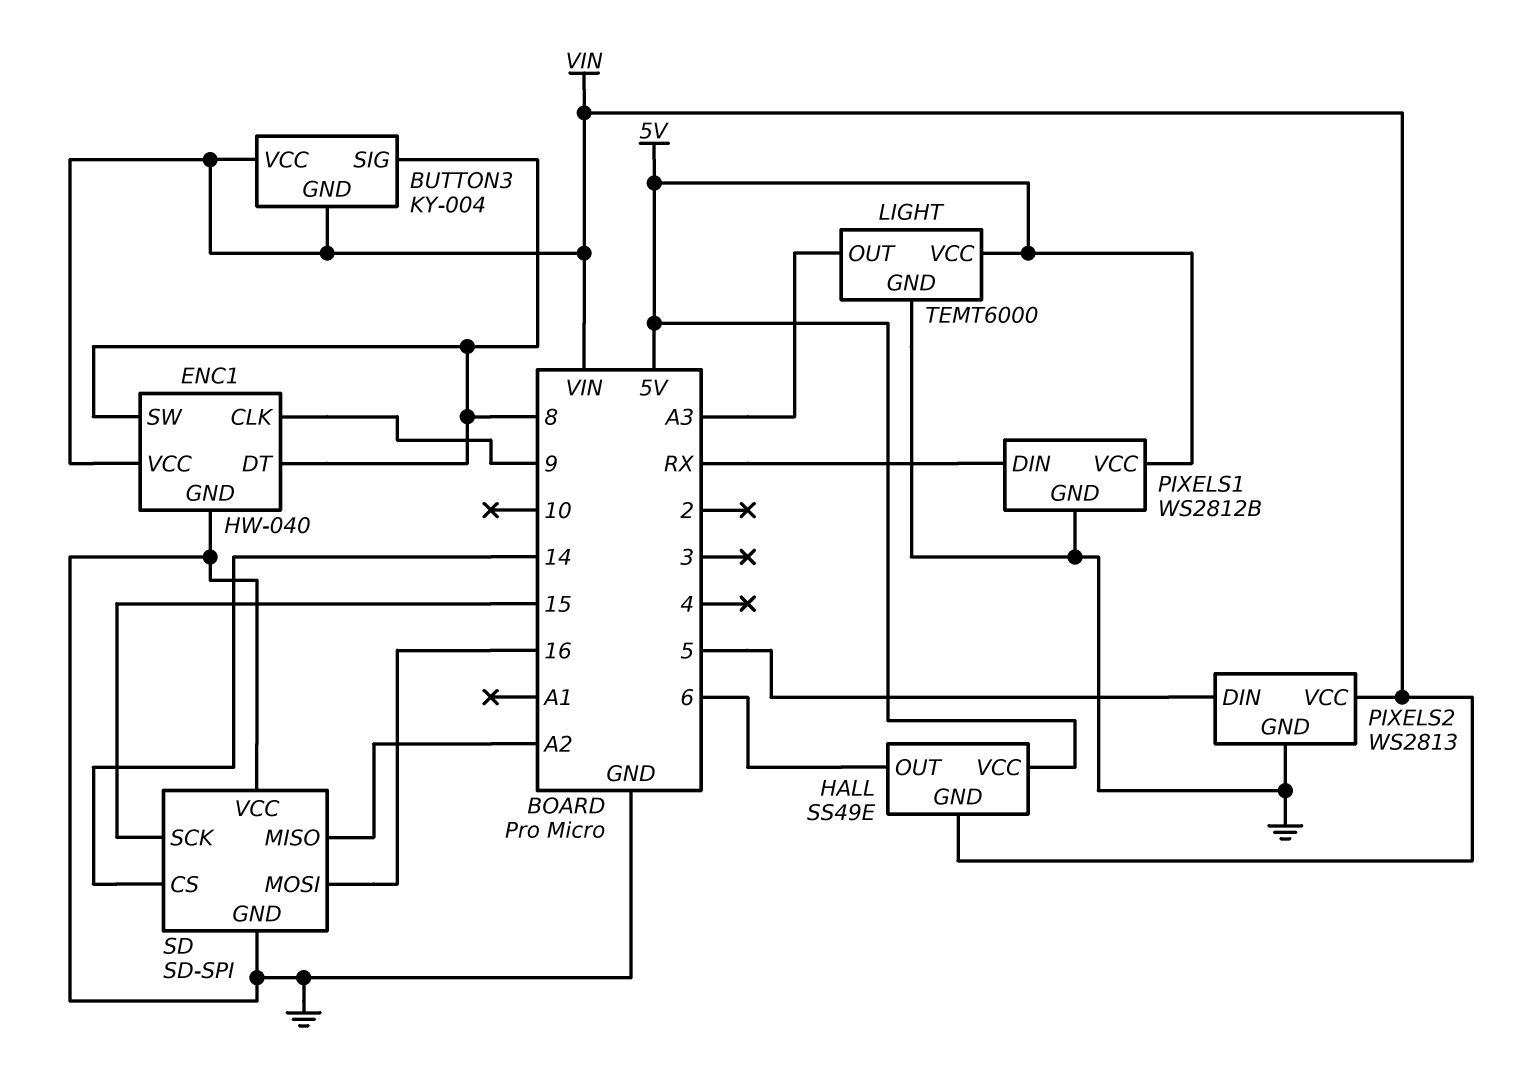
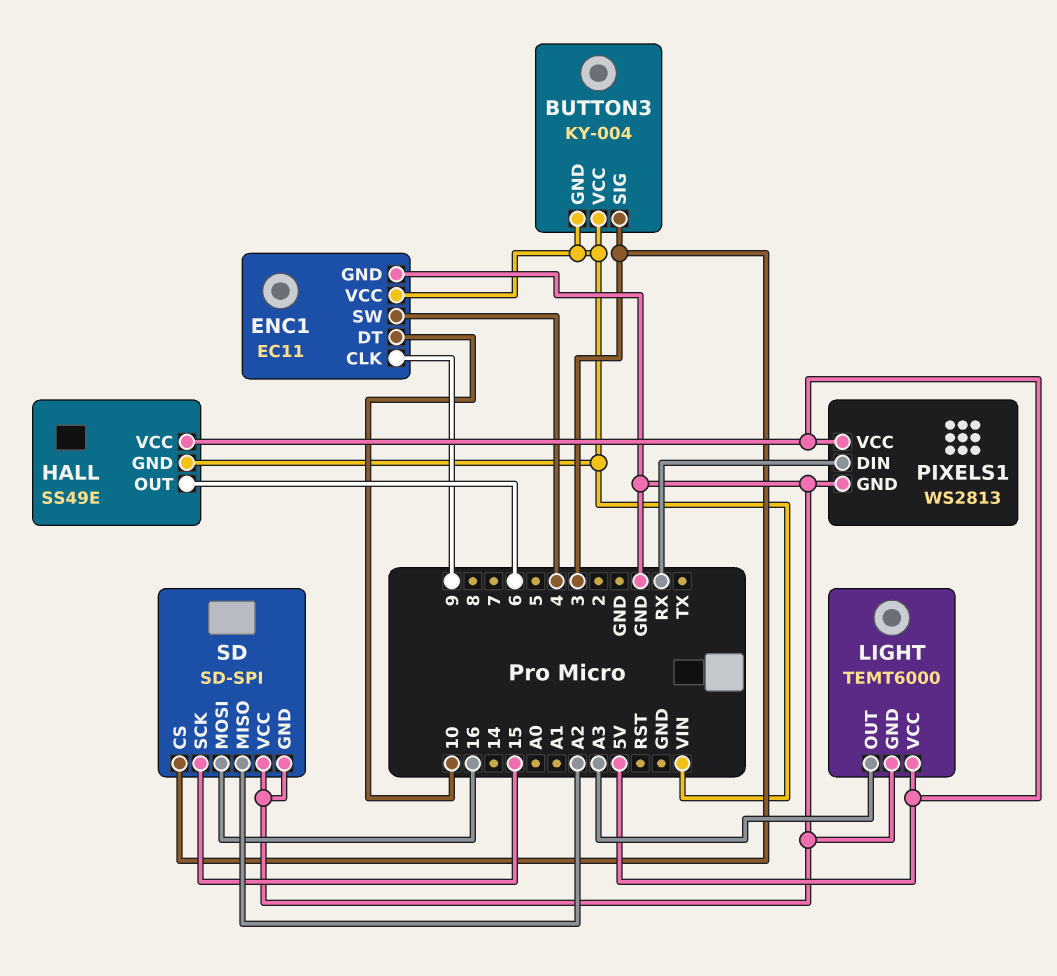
BUTTON3 pin SIG: 8 -> 3
ENC1: HW-040 -> EC11
ENC1 pin DT: 8 -> 10
ENC1 pin SW: 8 -> 4
PIXELS1: WS2812B -> WS2813
PIXELS2: WS2813 -> none
PIXELS2 pin DIN: 5 -> none
PIXELS2 pin GND: GND -> none
PIXELS2 pin VCC: VIN -> none
SD pin CS: 14 -> 3

